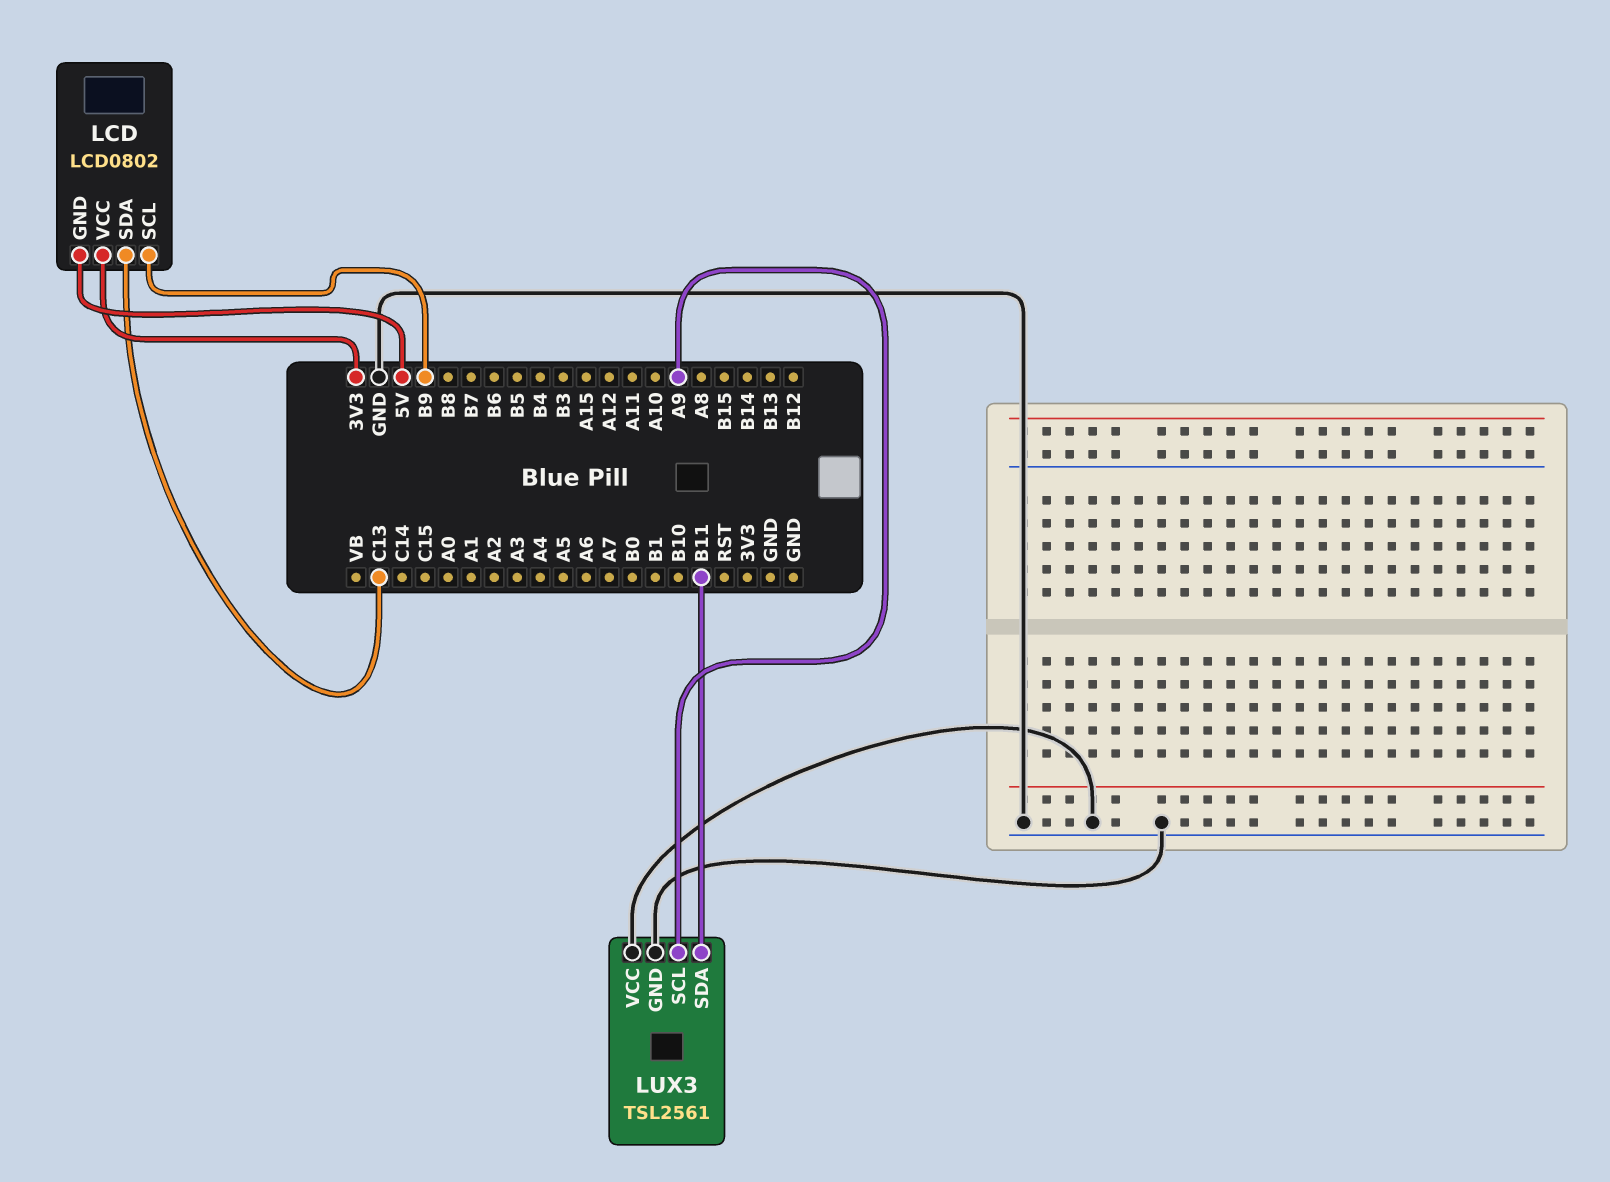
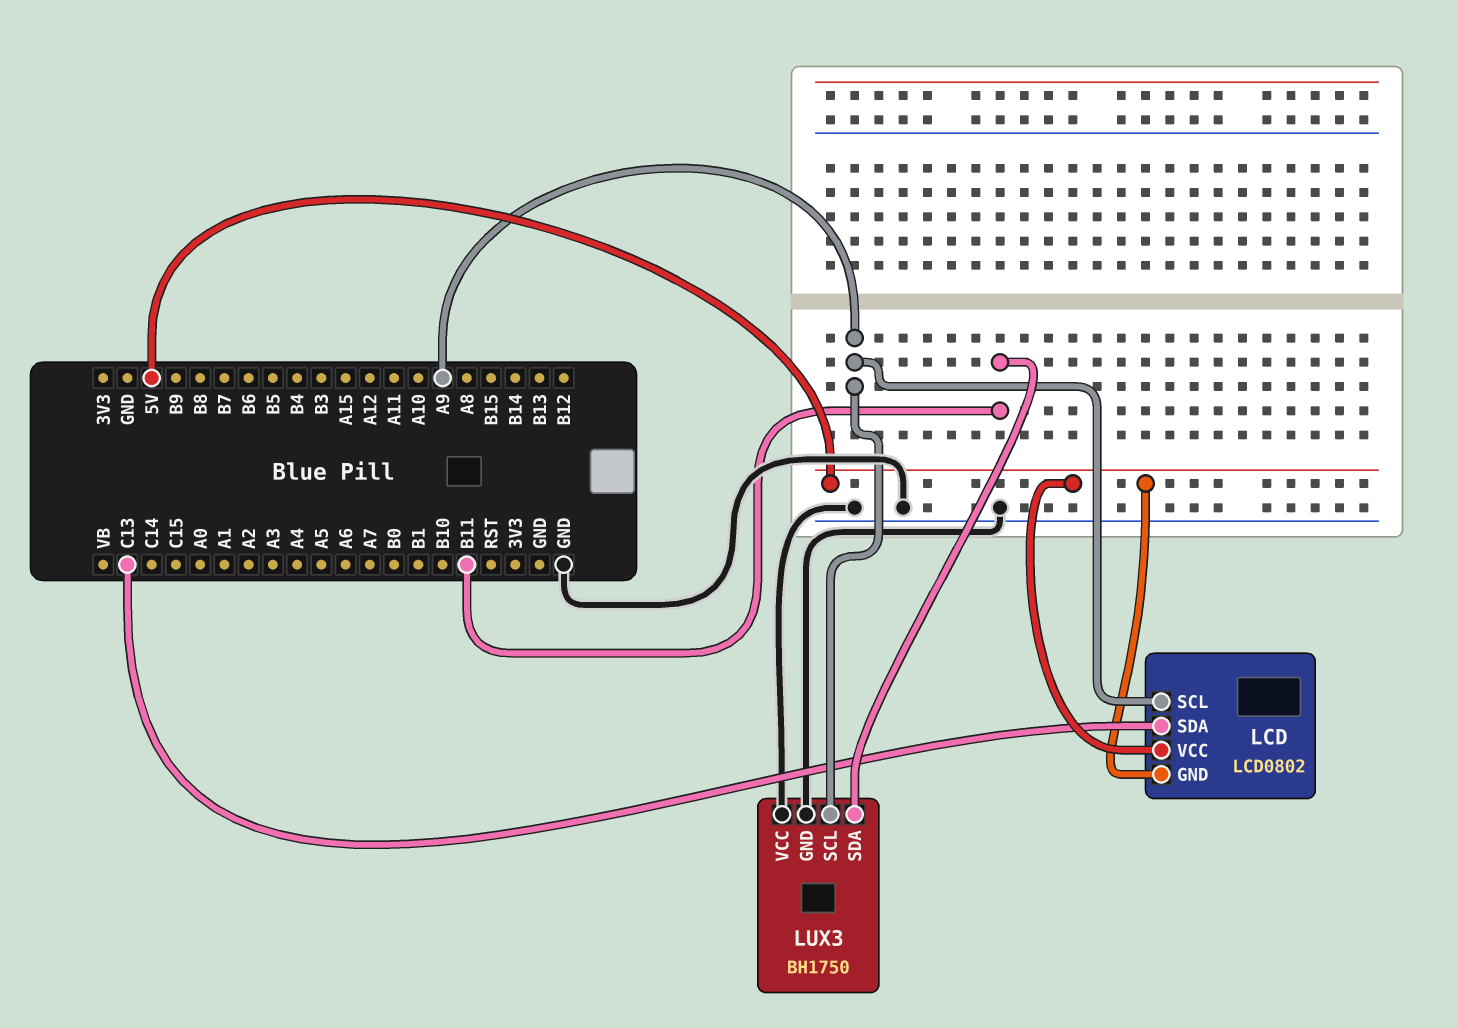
LCD pin SCL: B9 -> A9
LCD pin VCC: 3V3 -> 5V
LUX3: TSL2561 -> BH1750

